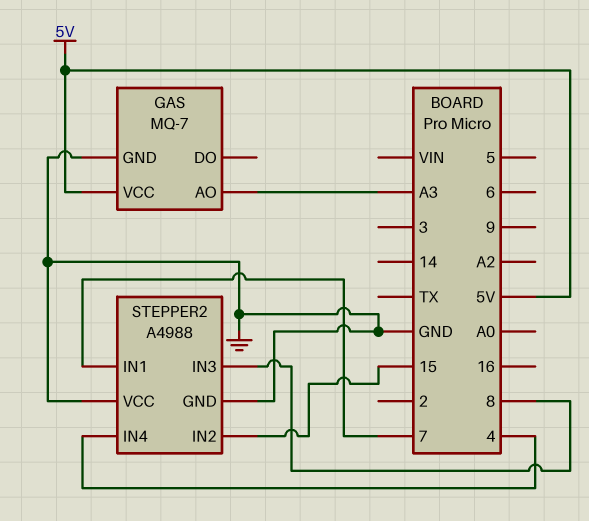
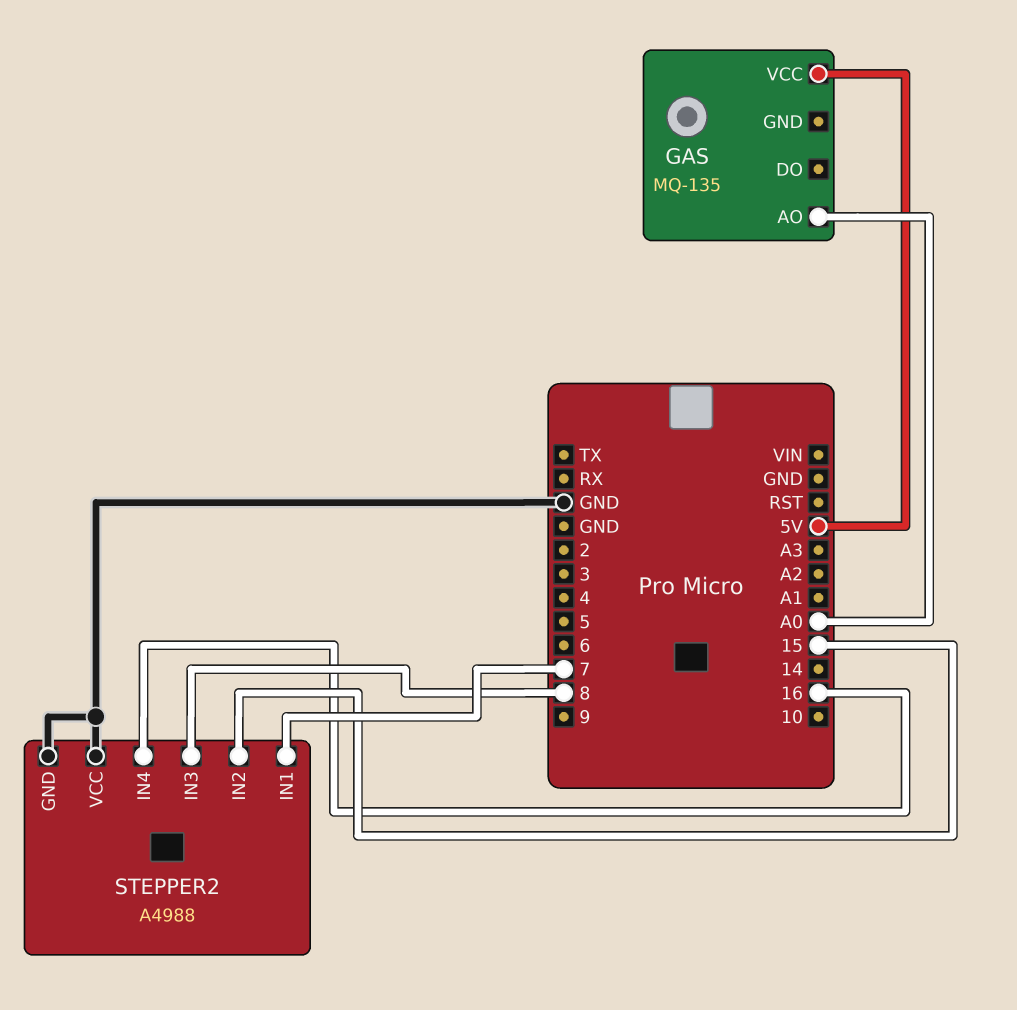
GAS: MQ-7 -> MQ-135
GAS pin AO: A3 -> A0
GAS pin GND: GND -> none
STEPPER2 pin IN4: 4 -> 16

